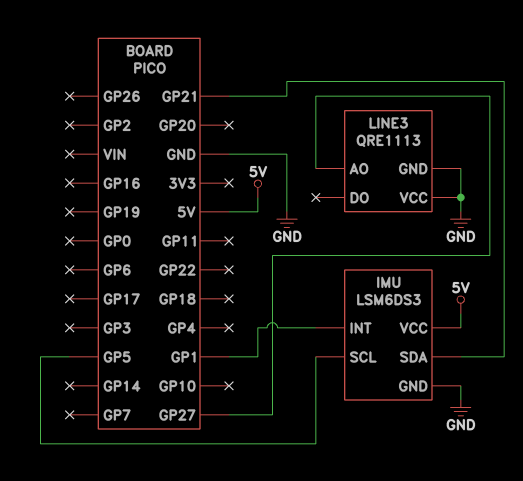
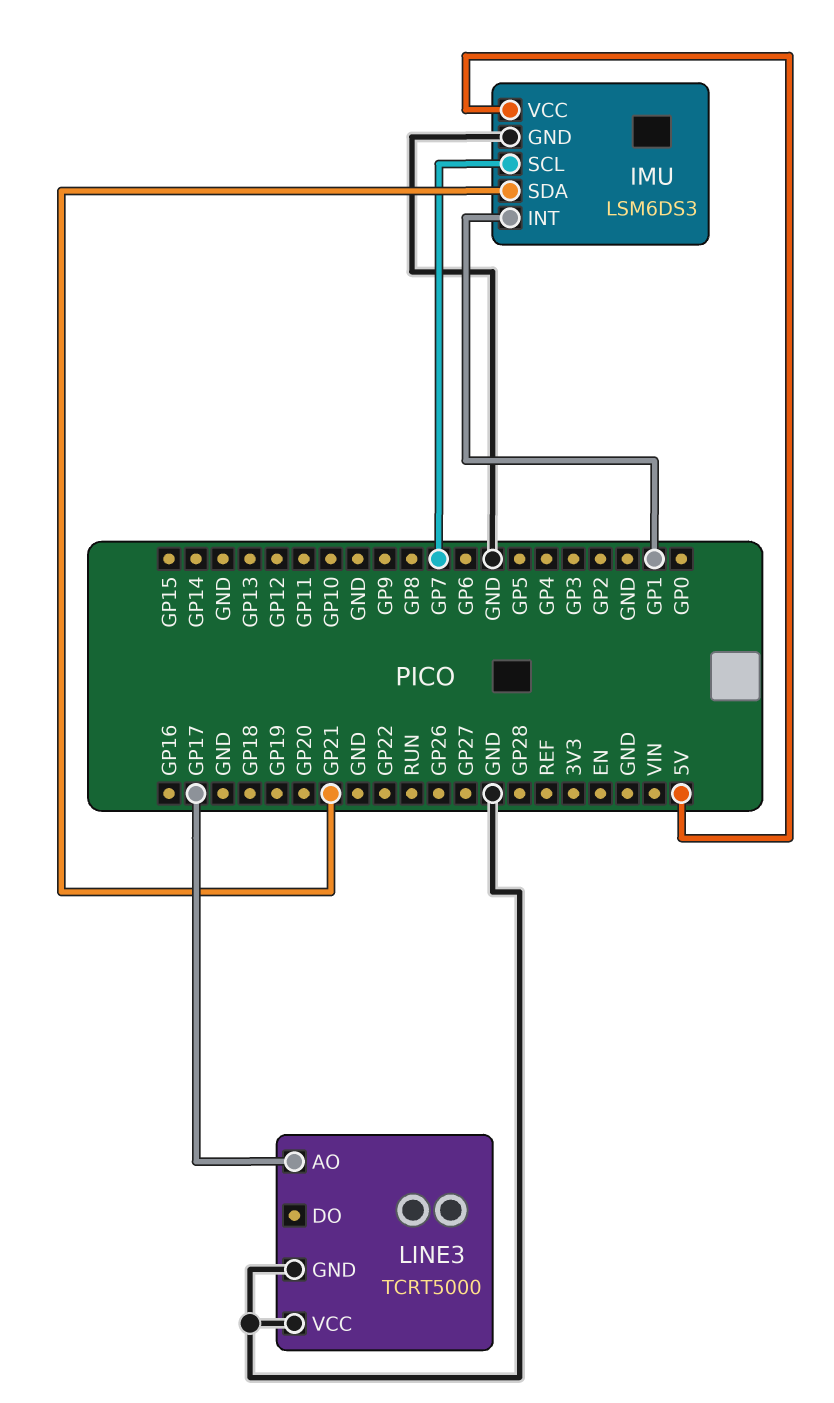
IMU pin SCL: GP5 -> GP7
LINE3: QRE1113 -> TCRT5000
LINE3 pin AO: GP27 -> GP17

